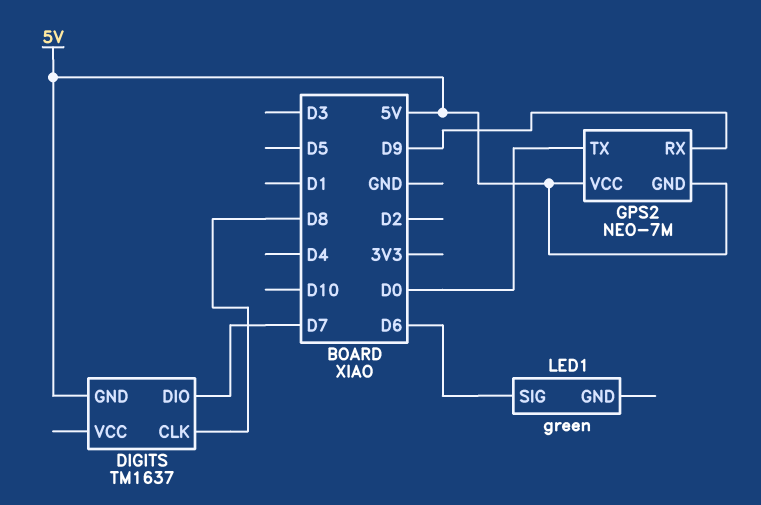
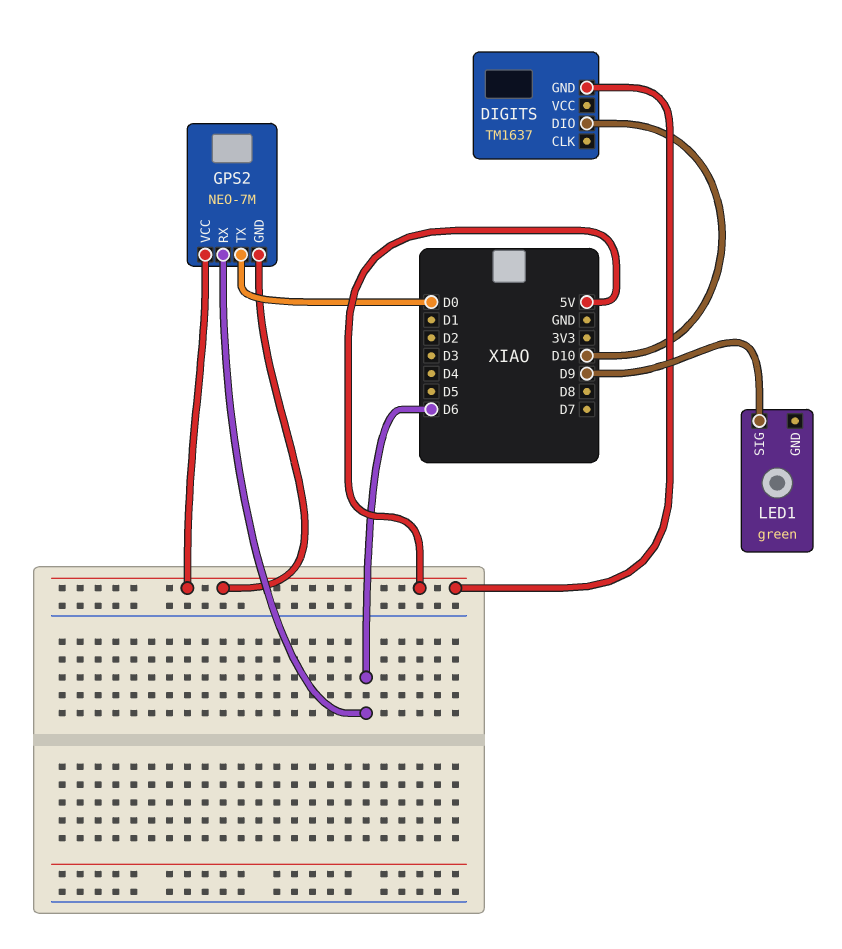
DIGITS pin CLK: D8 -> none
DIGITS pin DIO: D7 -> D10
GPS2 pin RX: D9 -> D6
LED1 pin SIG: D6 -> D9

